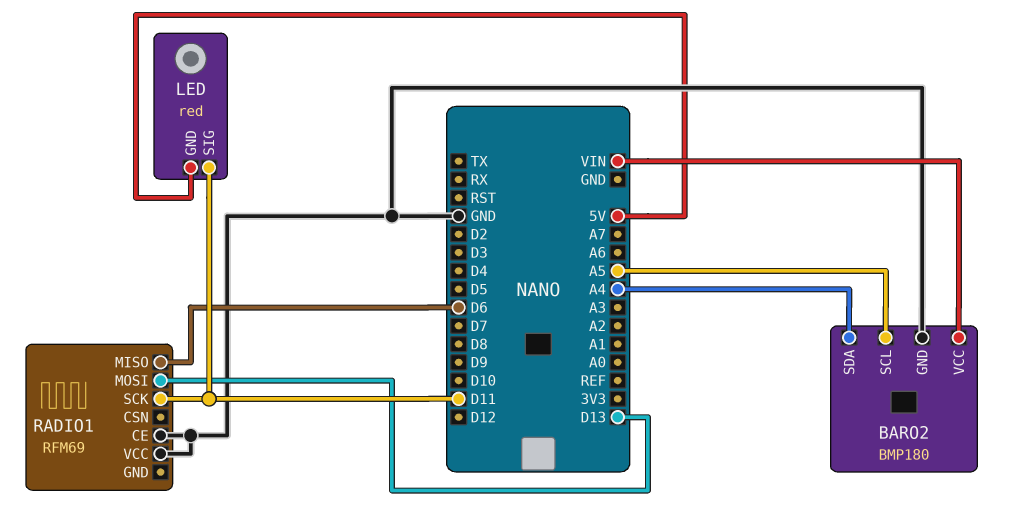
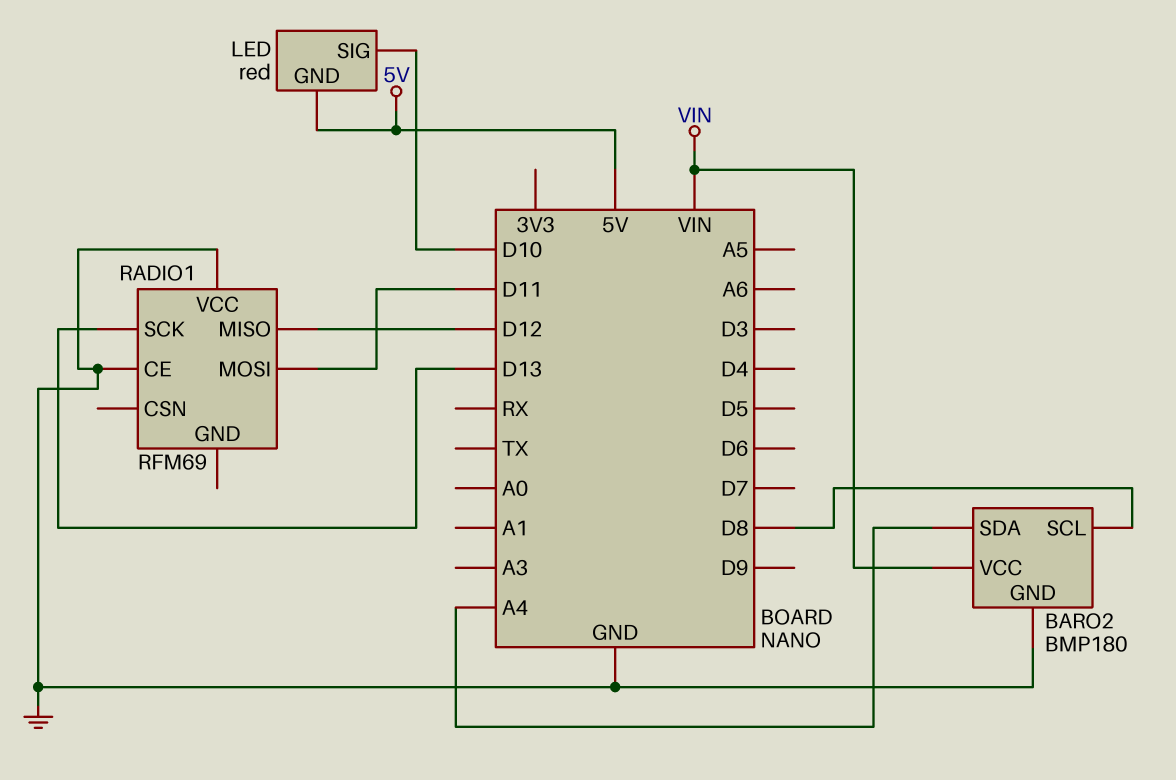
BARO2 pin SCL: A5 -> D8
LED pin SIG: D11 -> D10
RADIO1 pin MISO: D6 -> D12
RADIO1 pin MOSI: D13 -> D11
RADIO1 pin SCK: D11 -> D13

